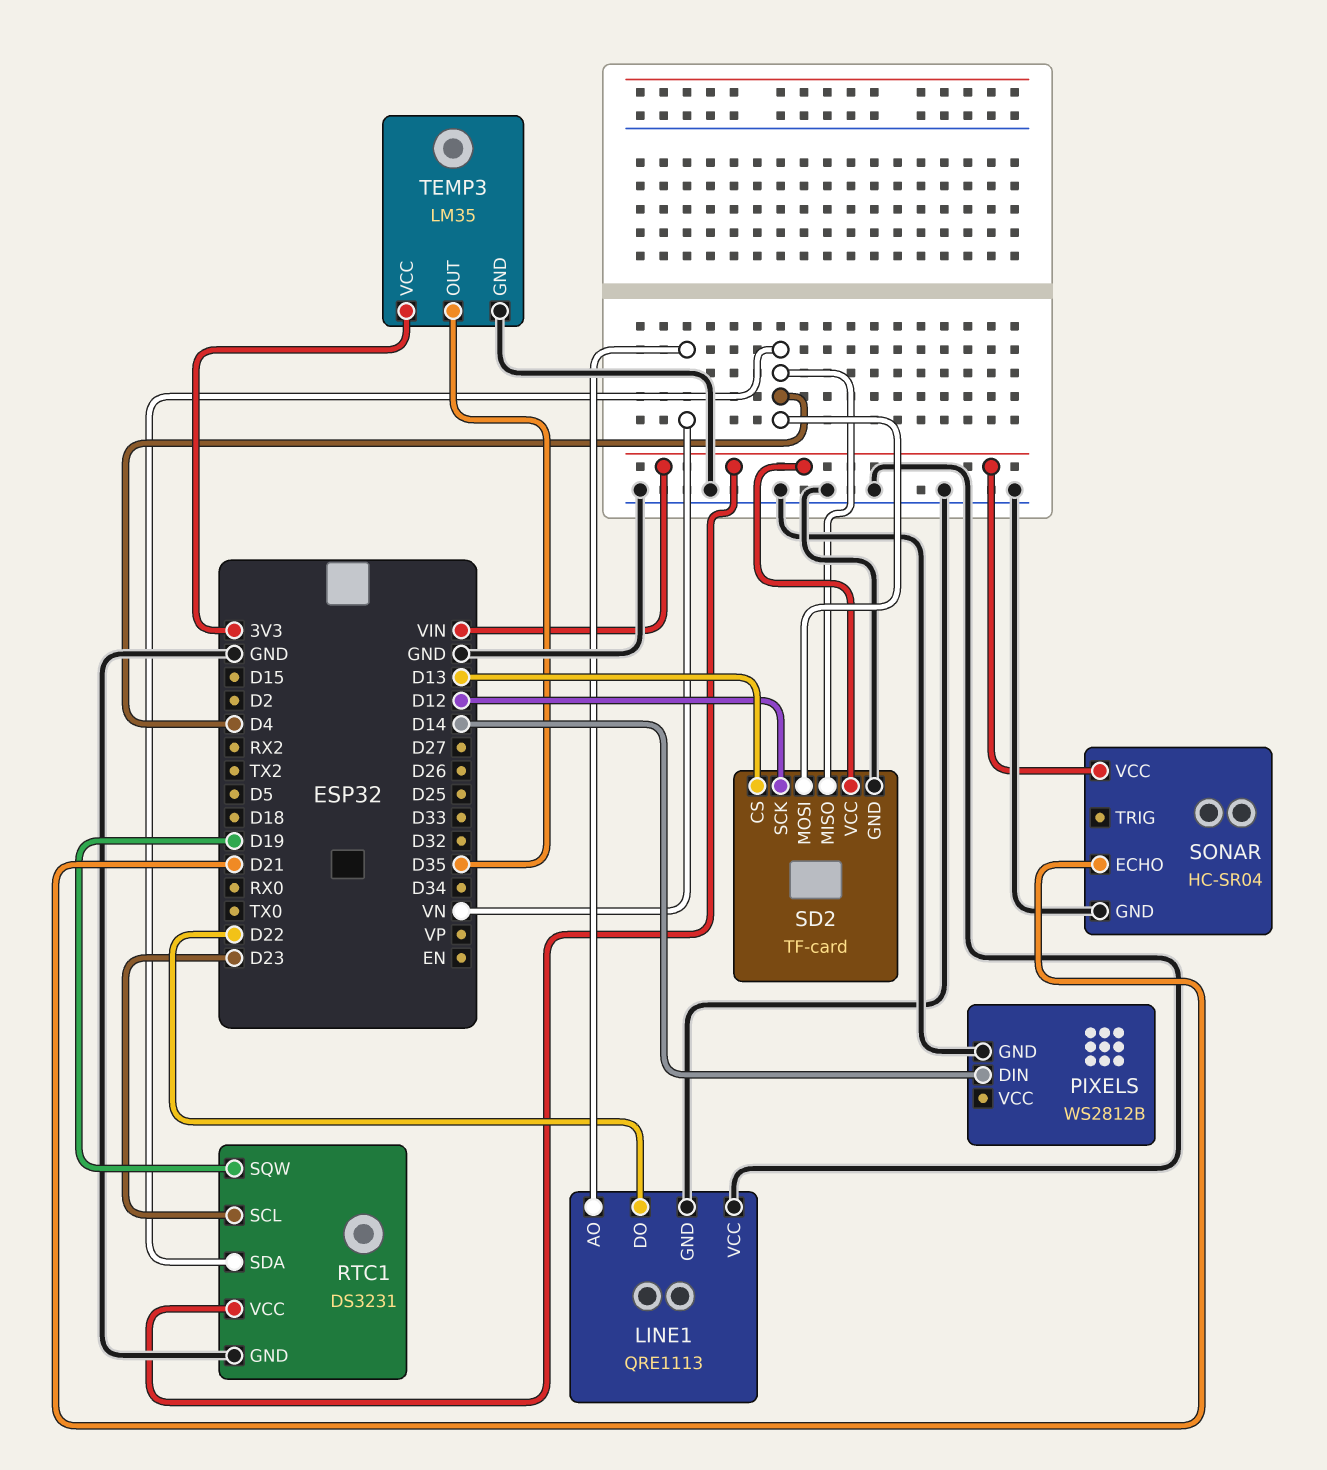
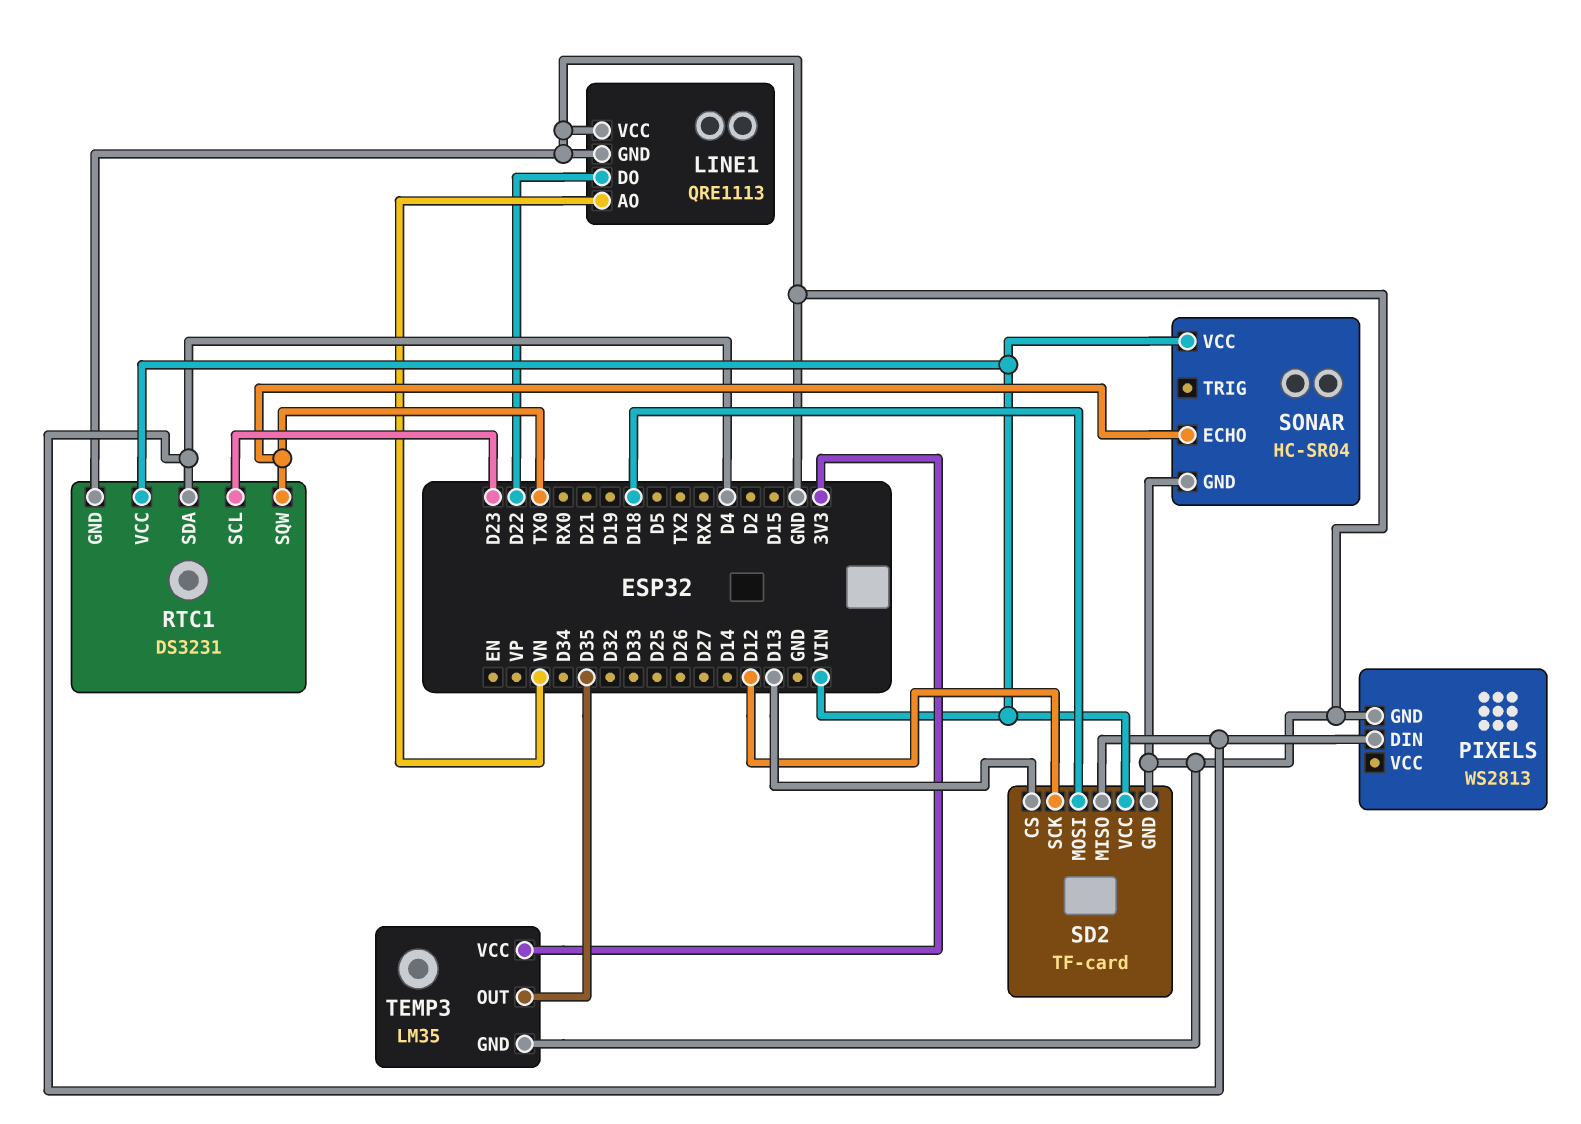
PIXELS: WS2812B -> WS2813
PIXELS pin DIN: D14 -> D4
RTC1 pin SQW: D19 -> TX0
SD2 pin MOSI: D4 -> D18
SONAR pin ECHO: D21 -> TX0

